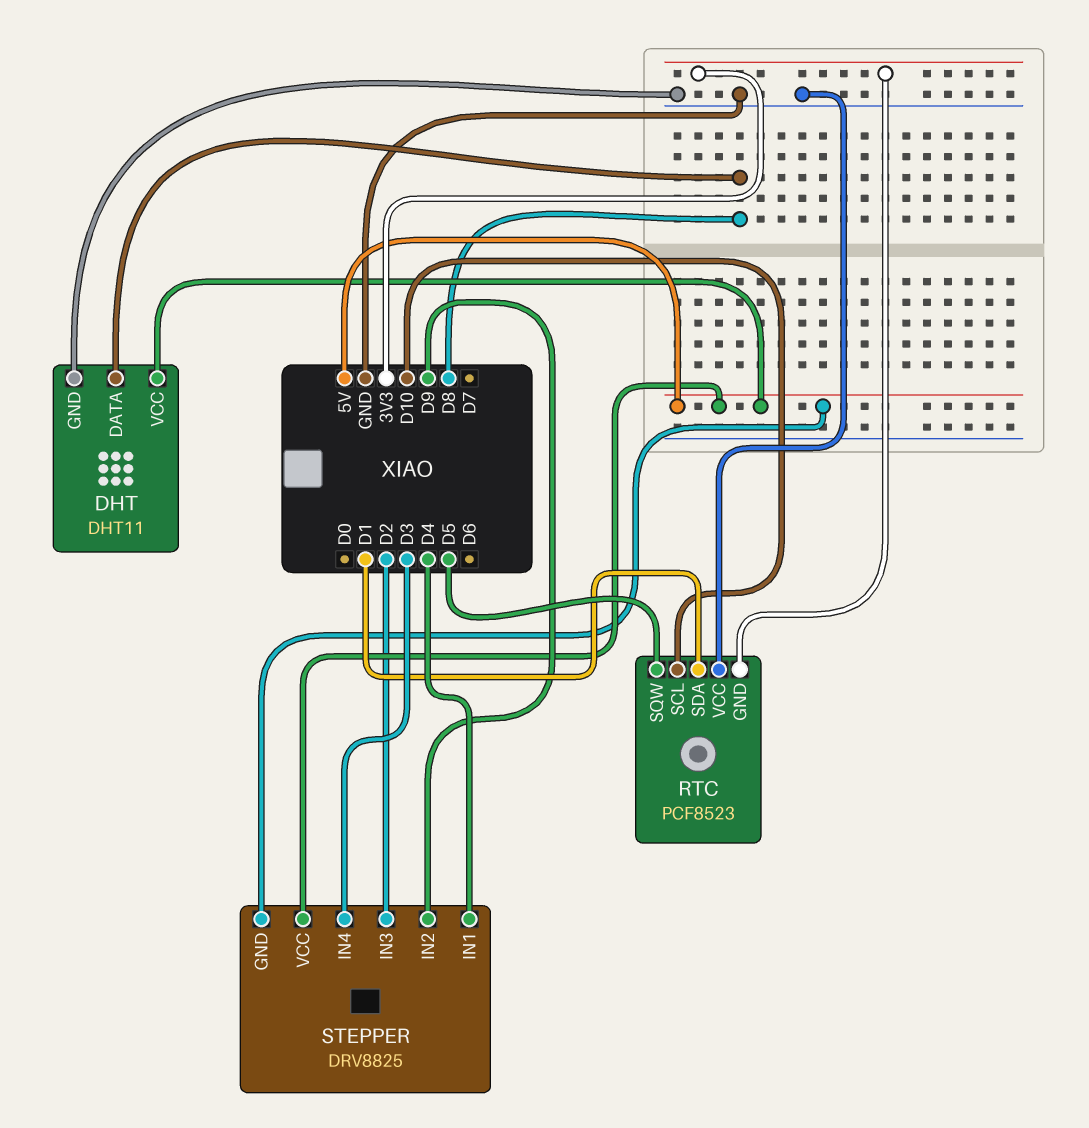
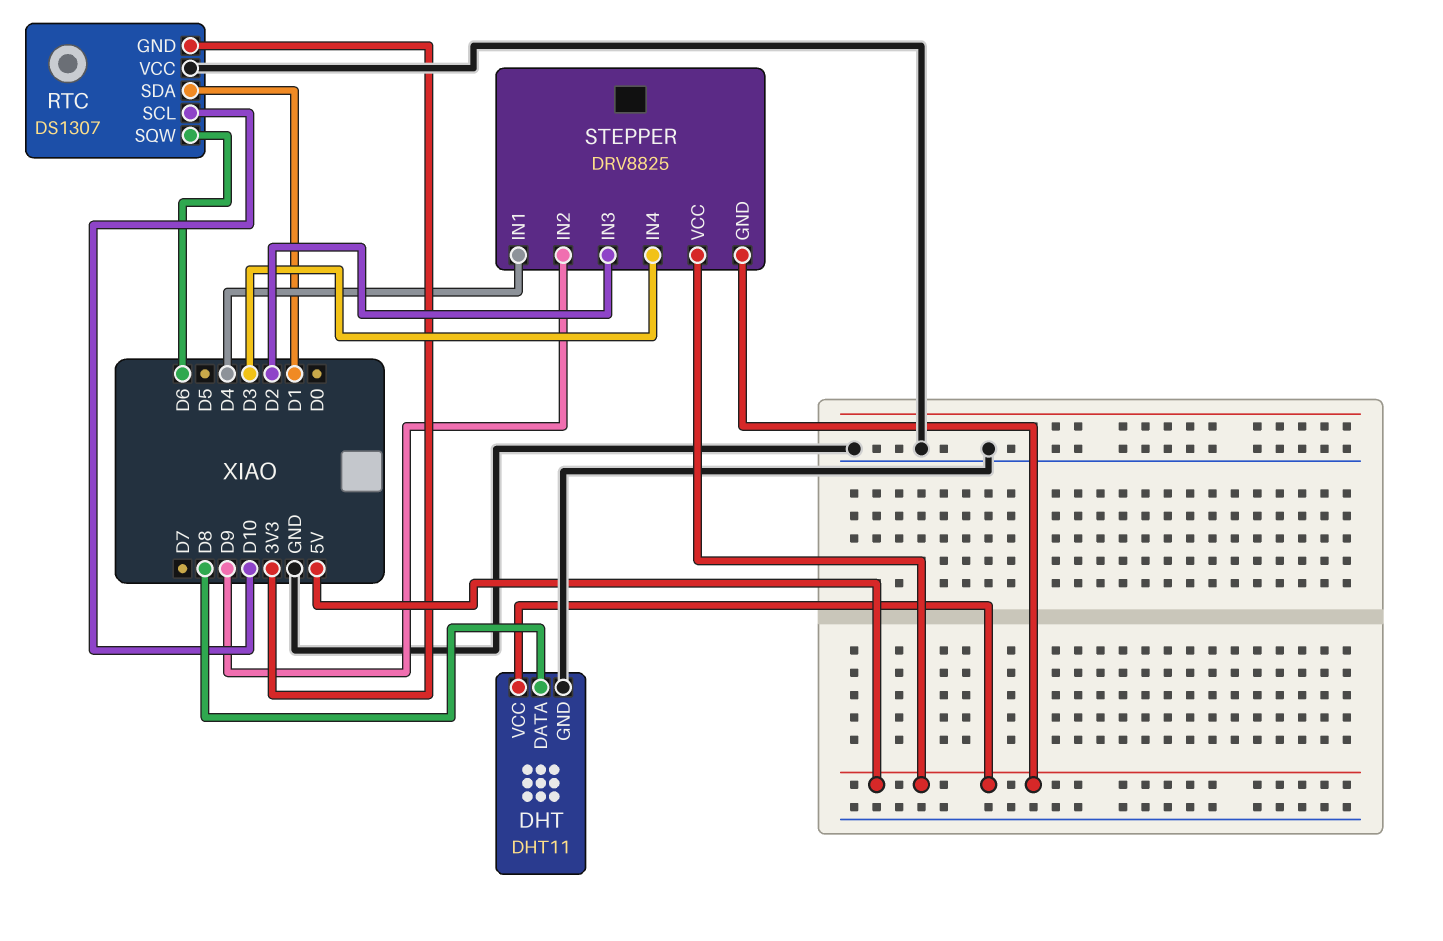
RTC: PCF8523 -> DS1307
RTC pin SQW: D5 -> D6

